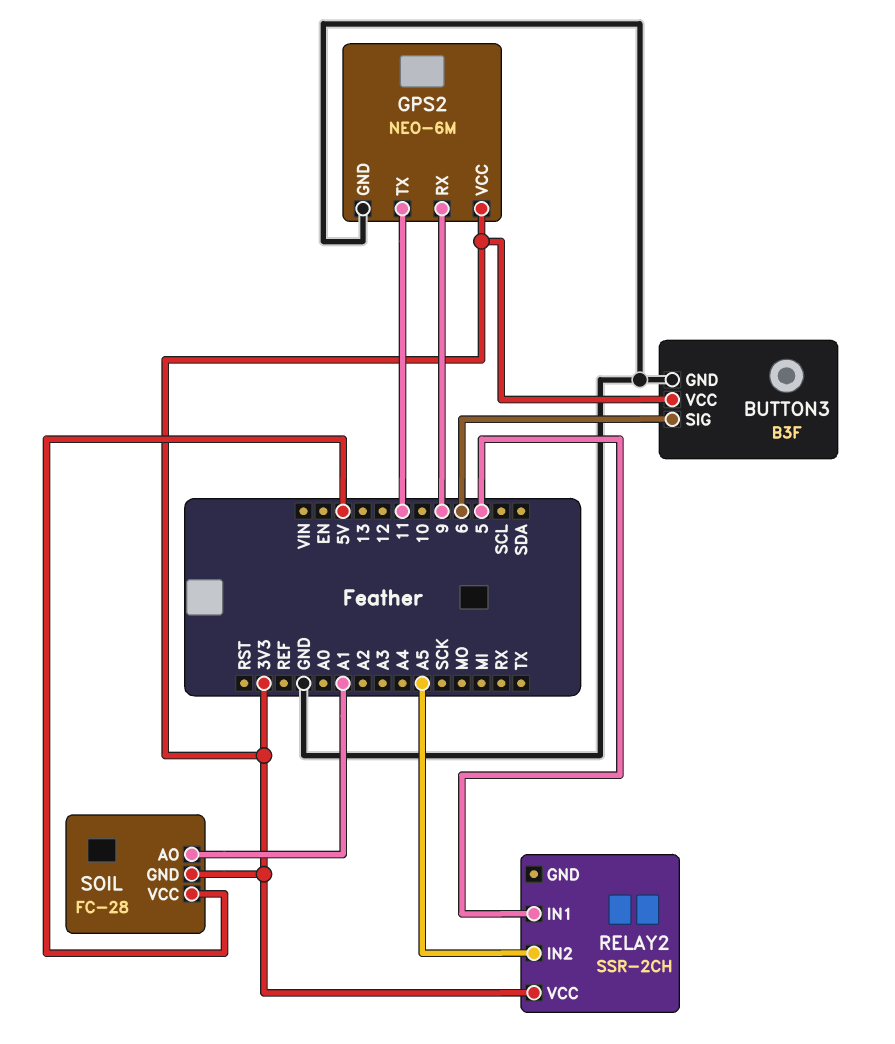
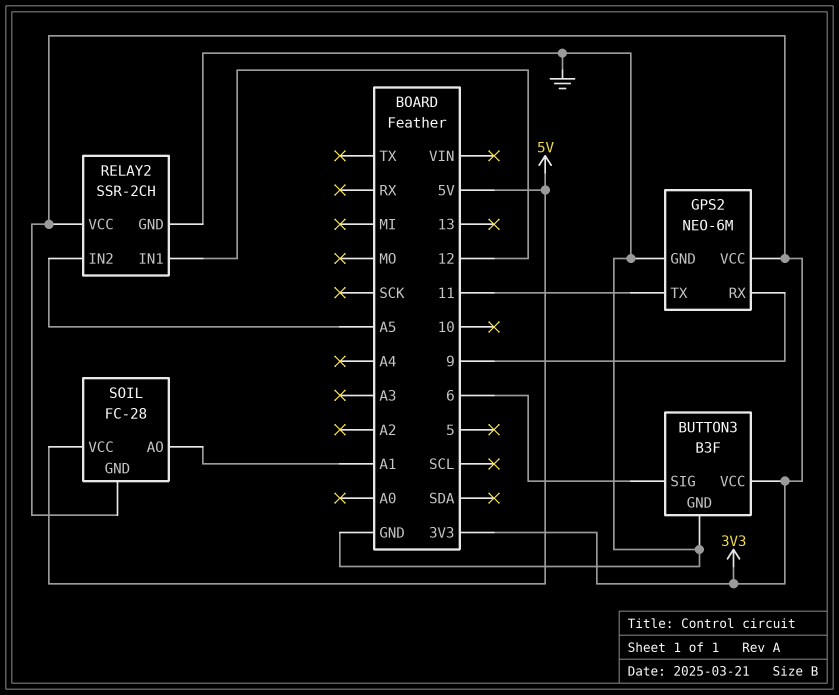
RELAY2 pin GND: none -> GND
RELAY2 pin IN1: 5 -> 12

